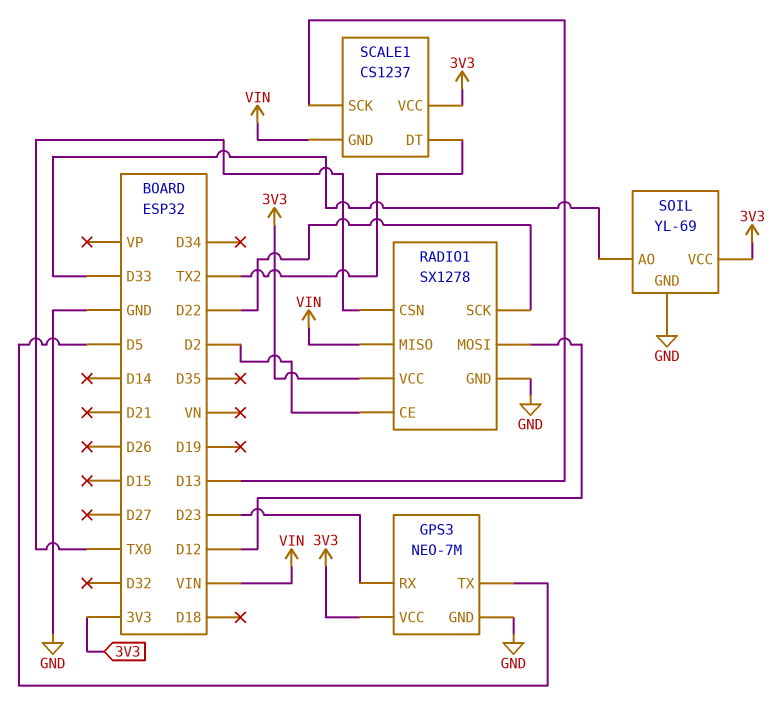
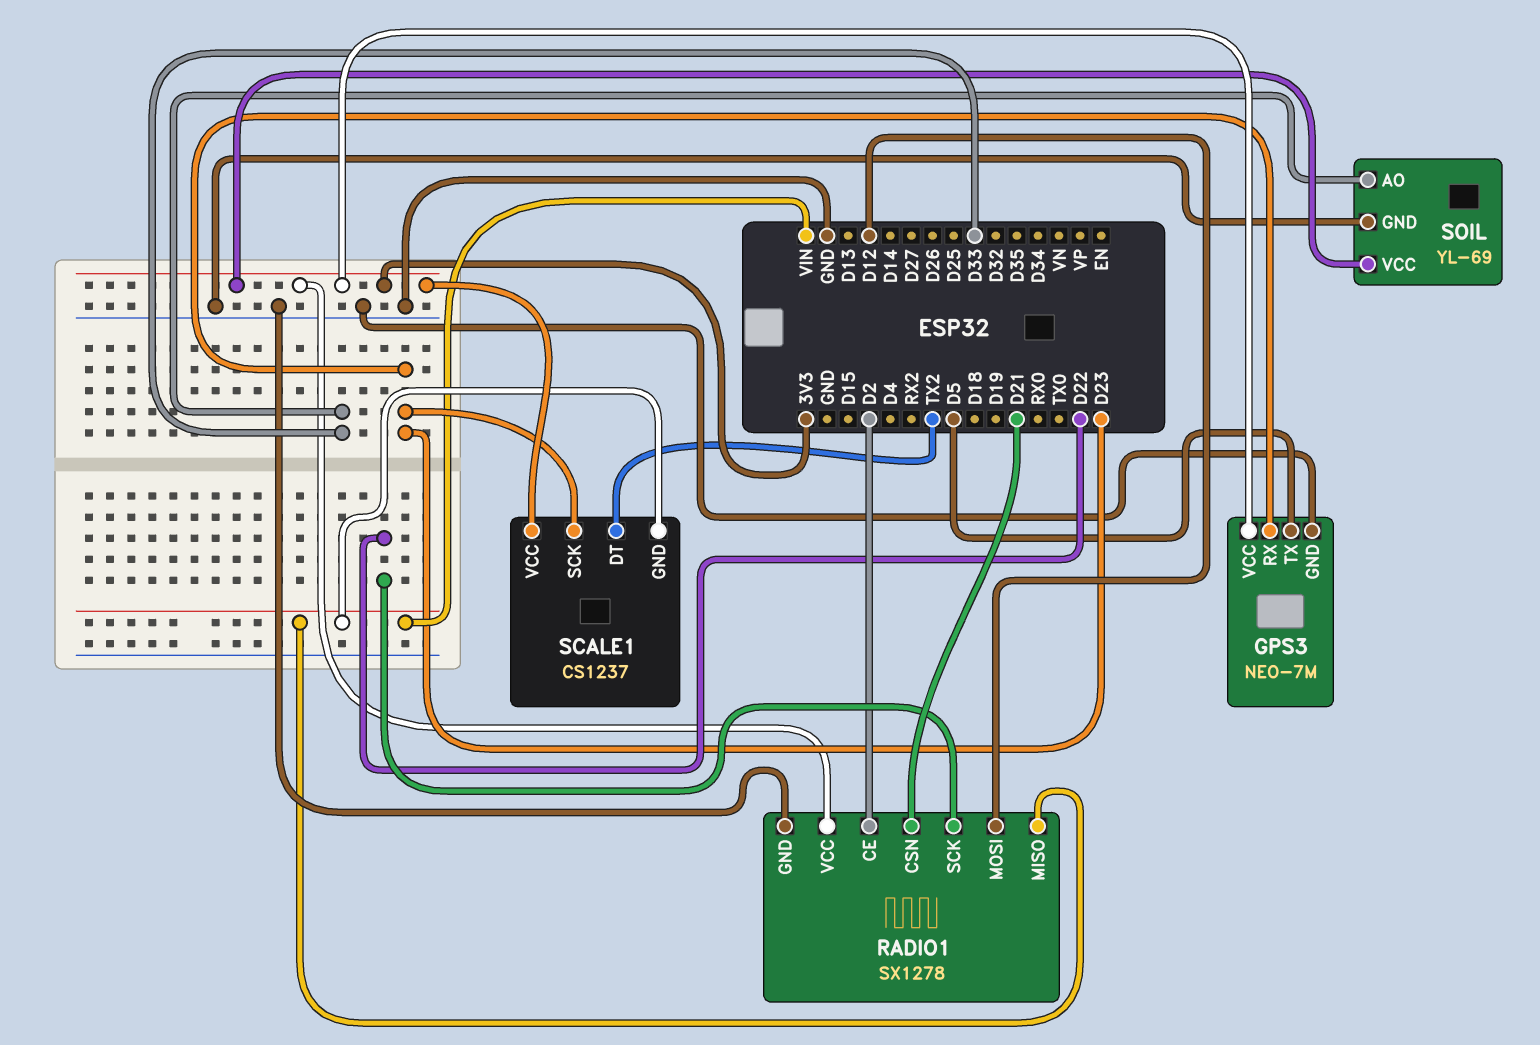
RADIO1 pin CSN: TX0 -> D21
SCALE1 pin SCK: D13 -> D23

